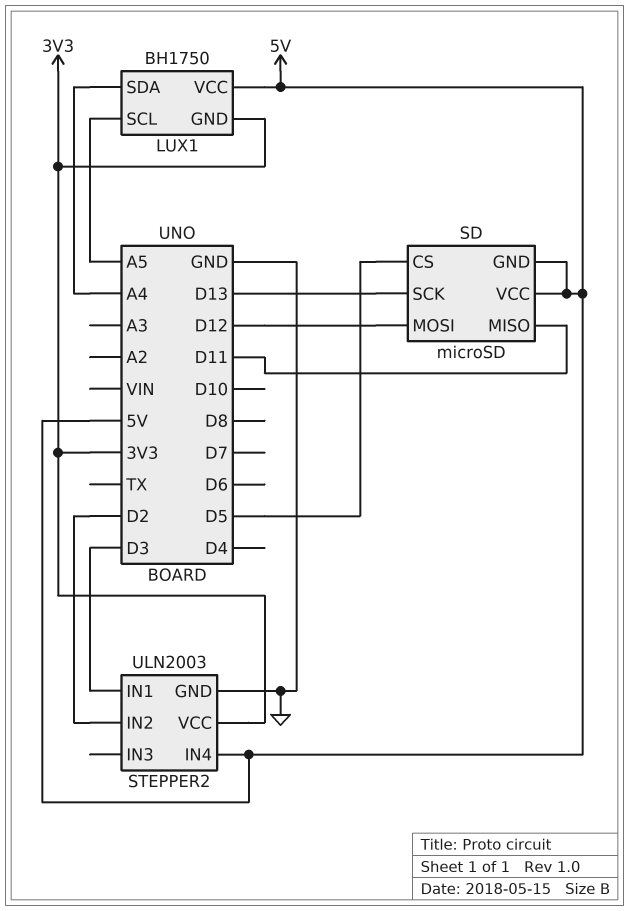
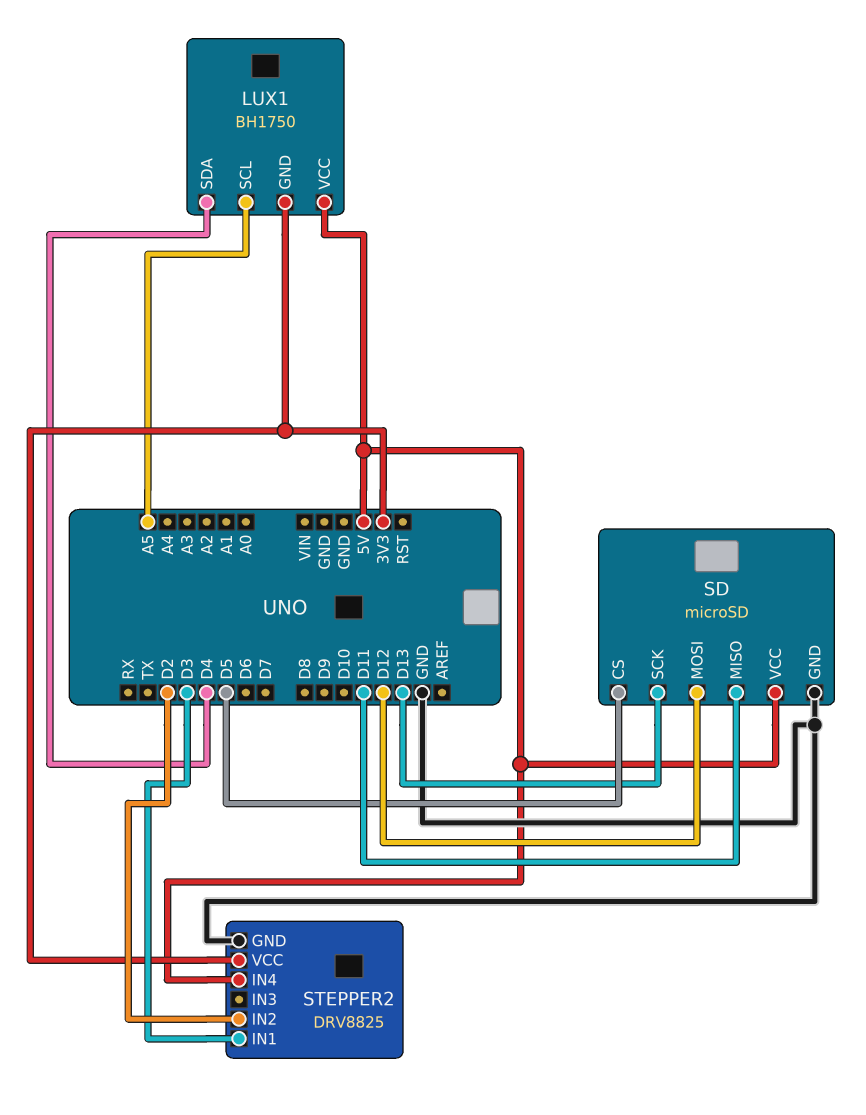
LUX1 pin SDA: A4 -> D4
SD pin GND: 5V -> GND
STEPPER2: ULN2003 -> DRV8825

